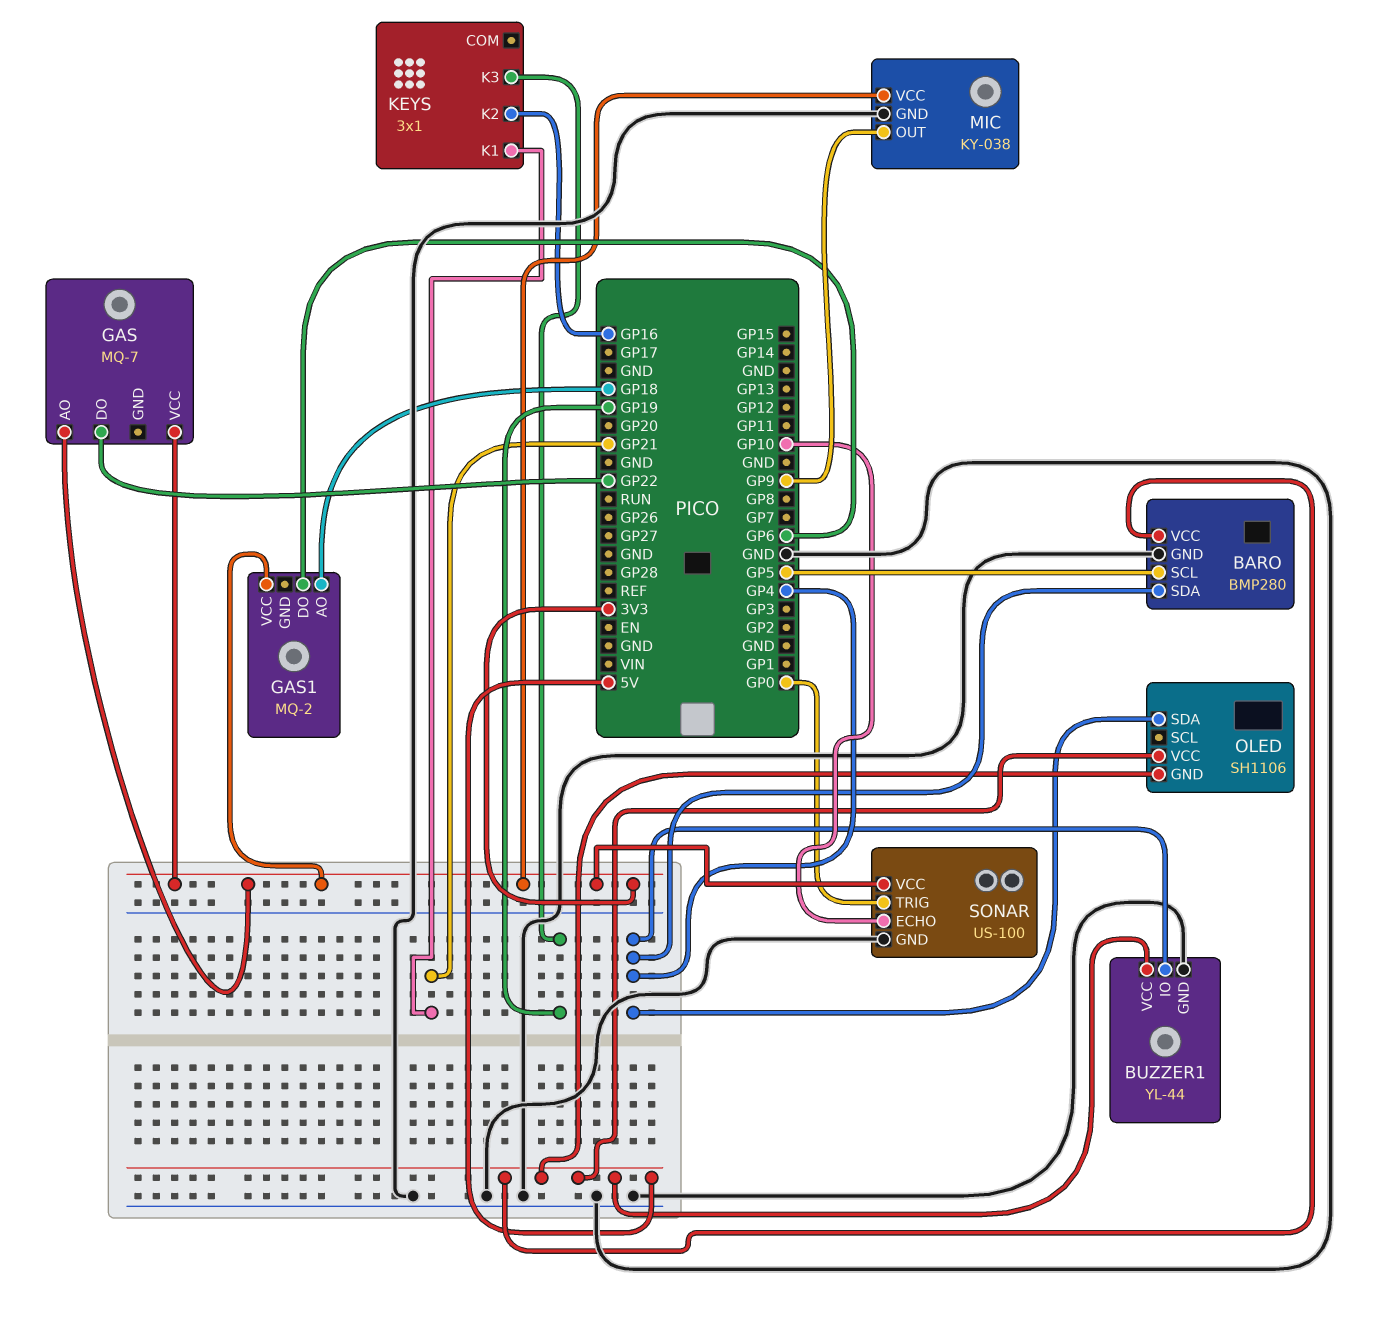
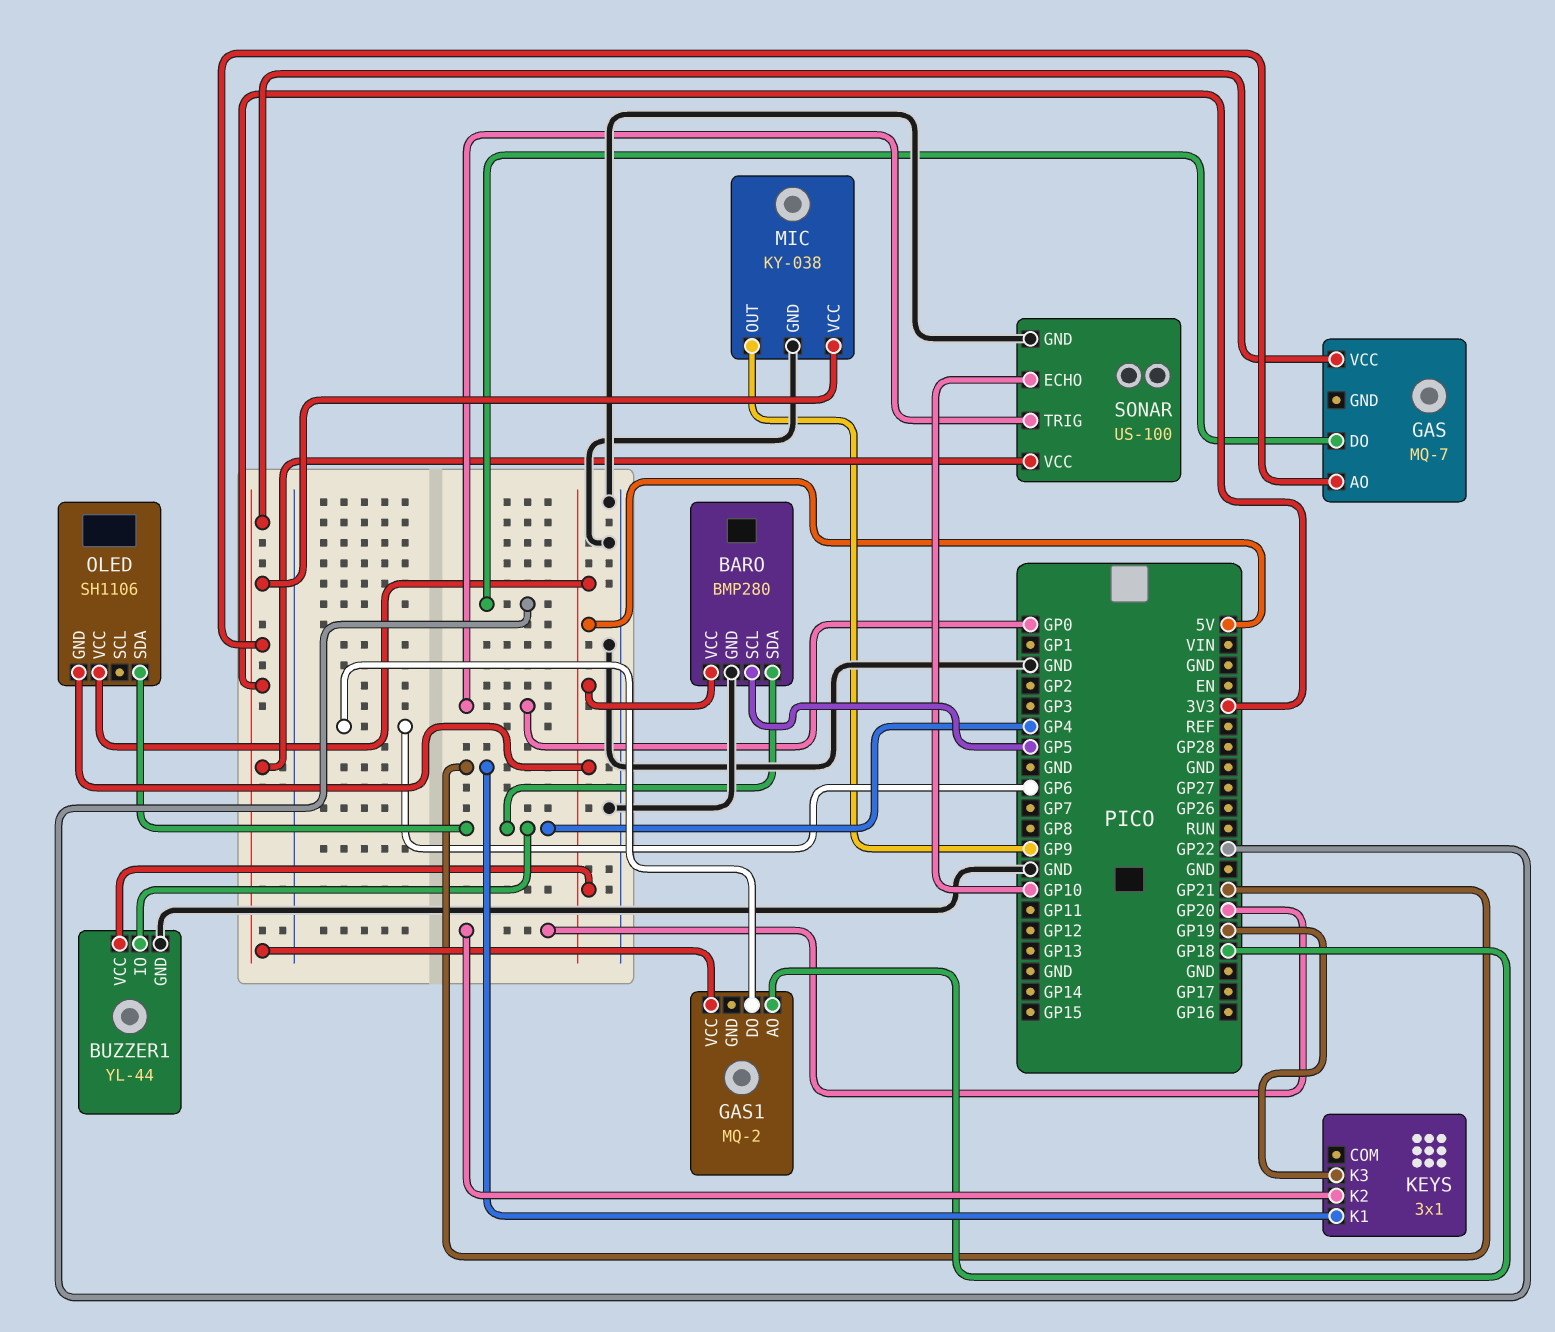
KEYS pin K2: GP16 -> GP20

